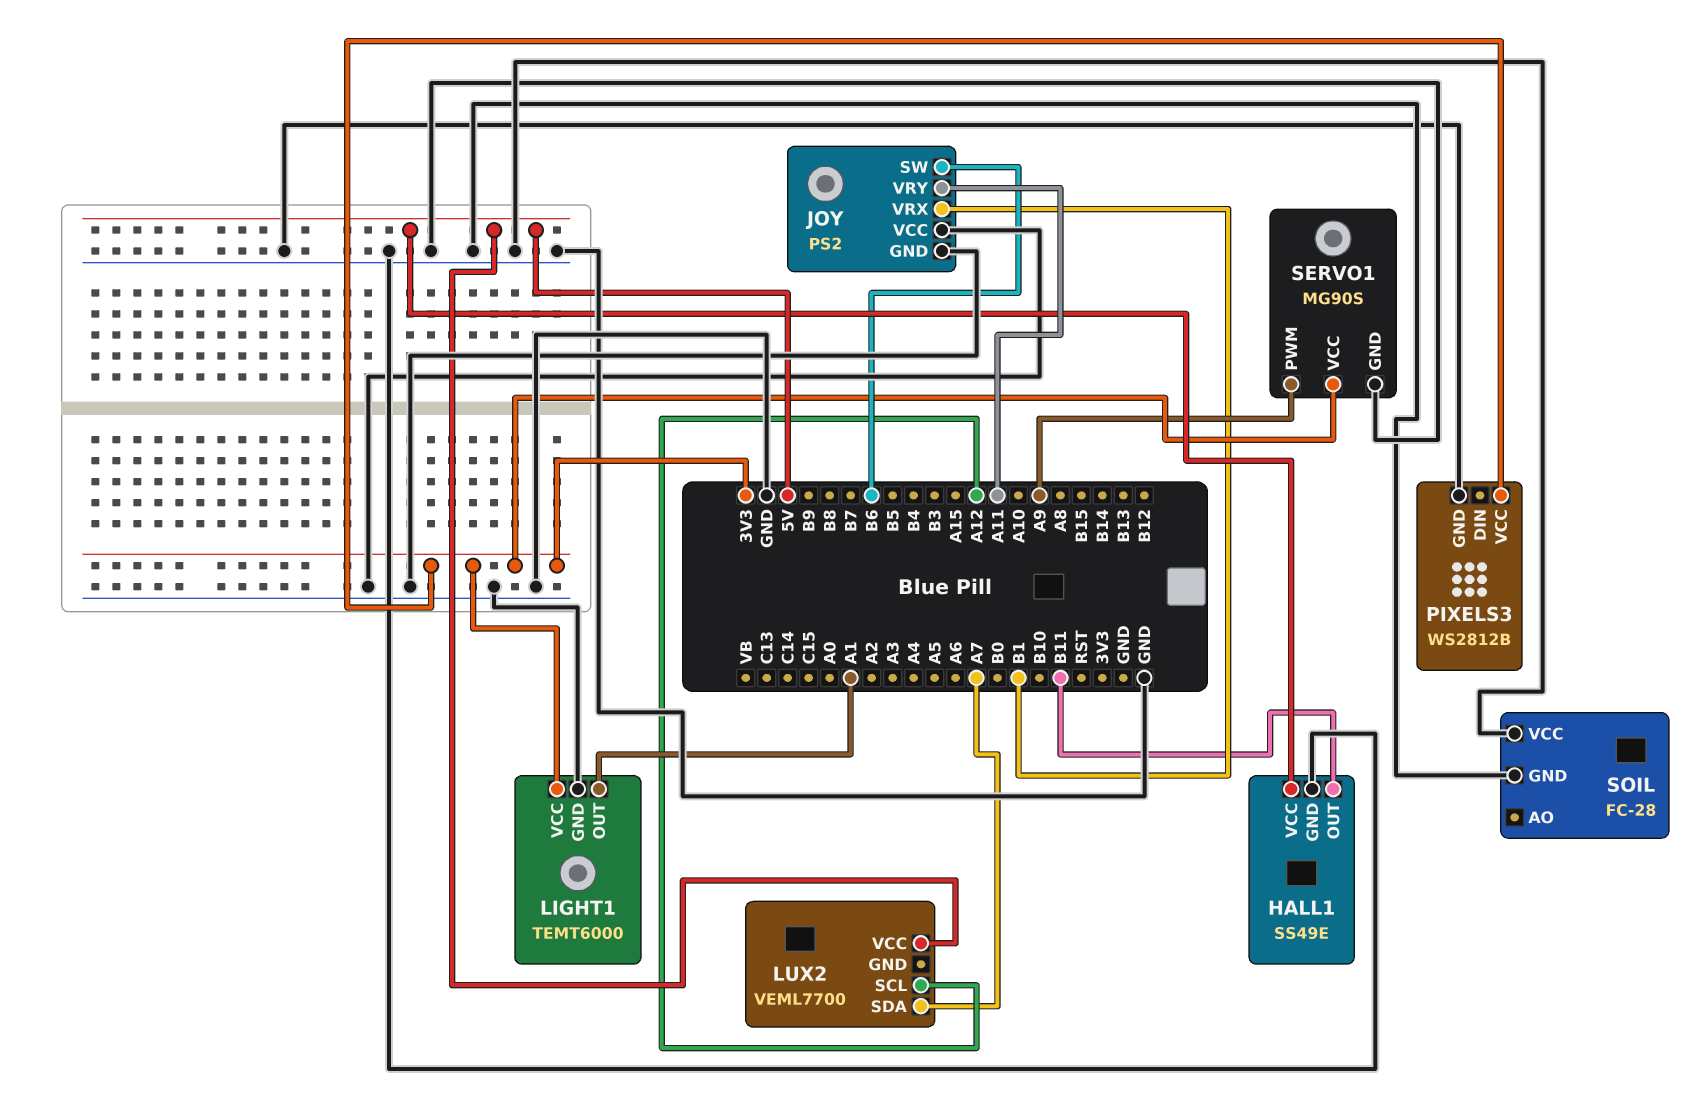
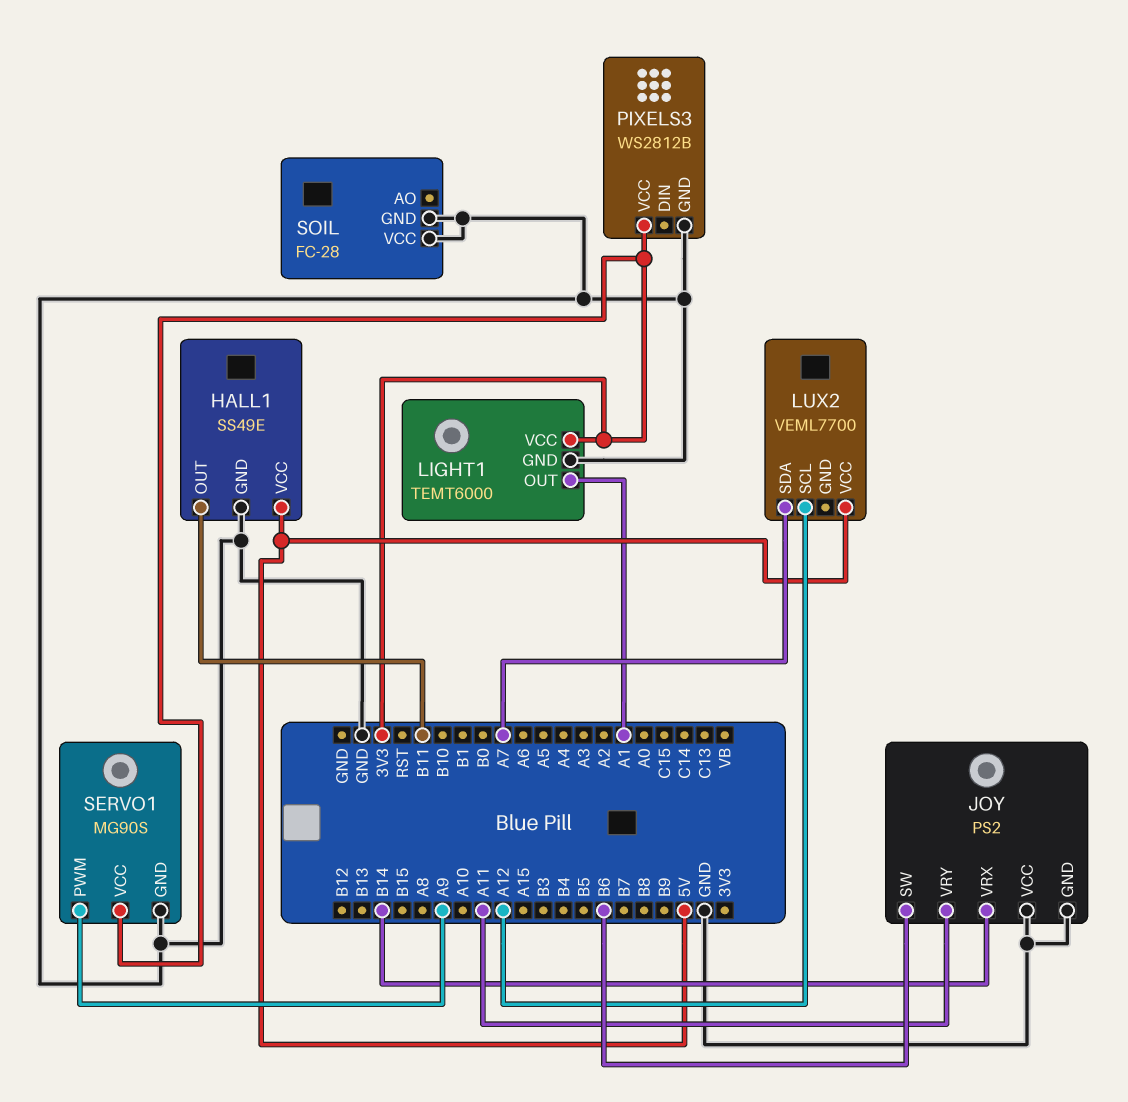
JOY pin VRX: B1 -> B14

